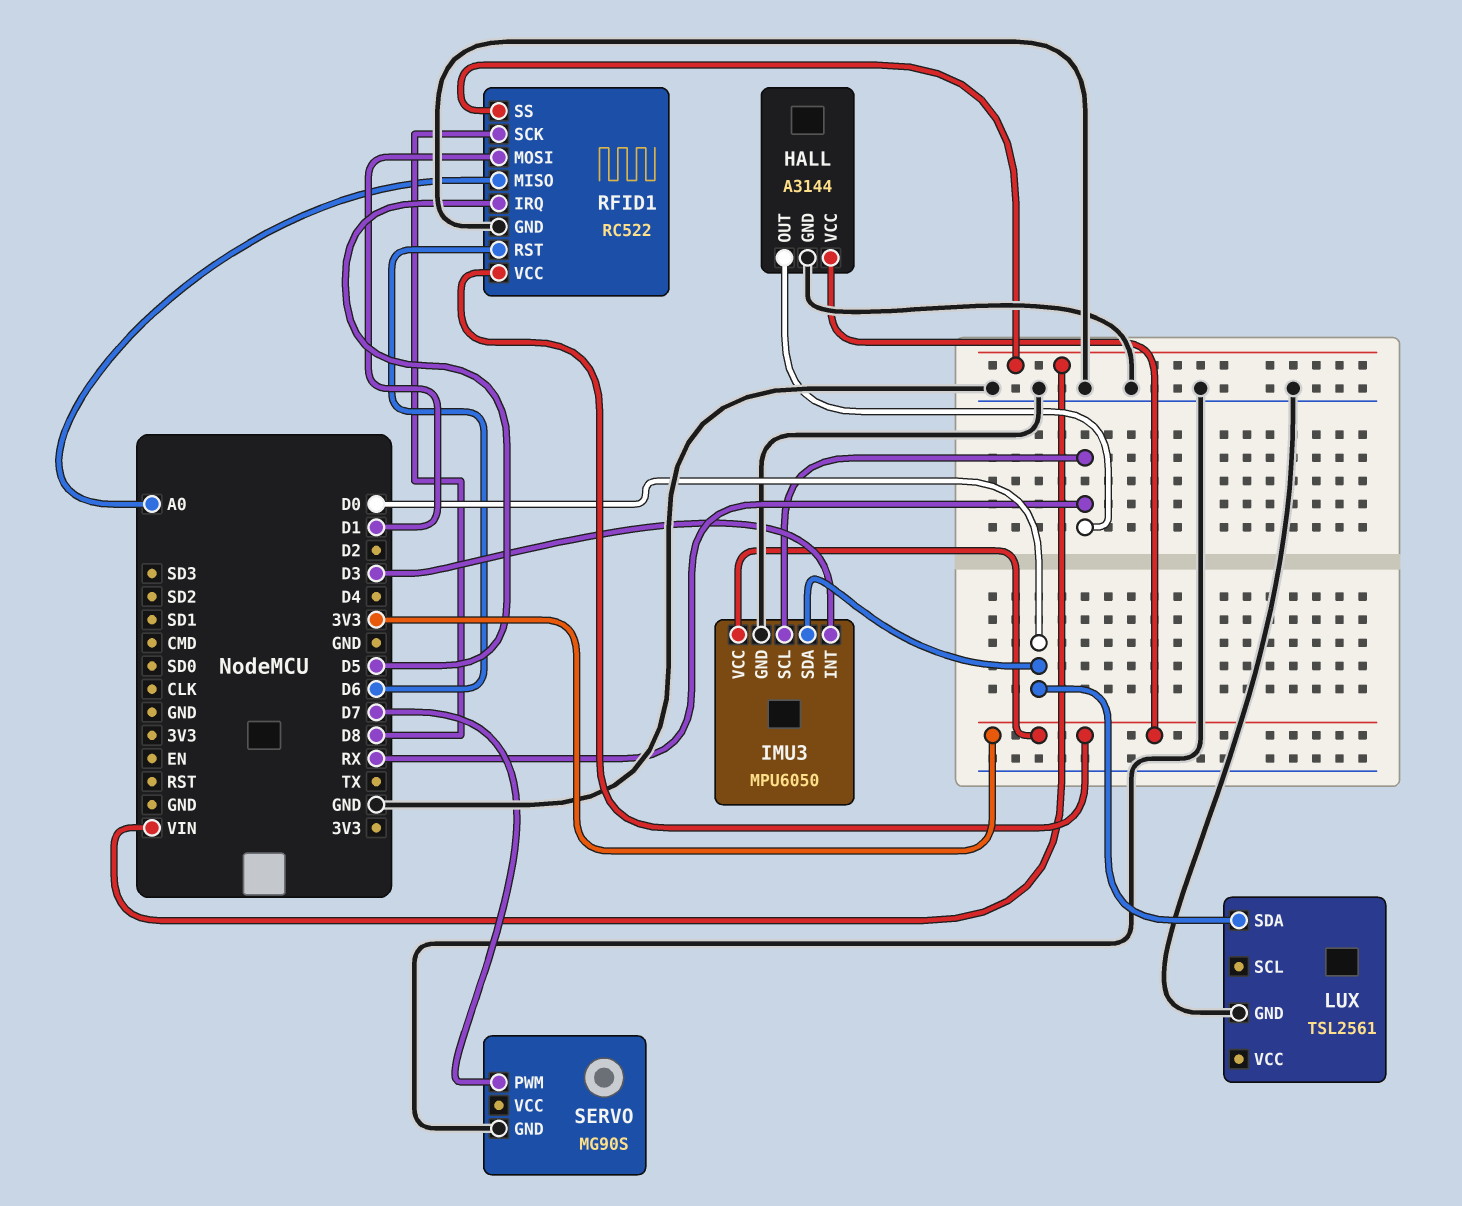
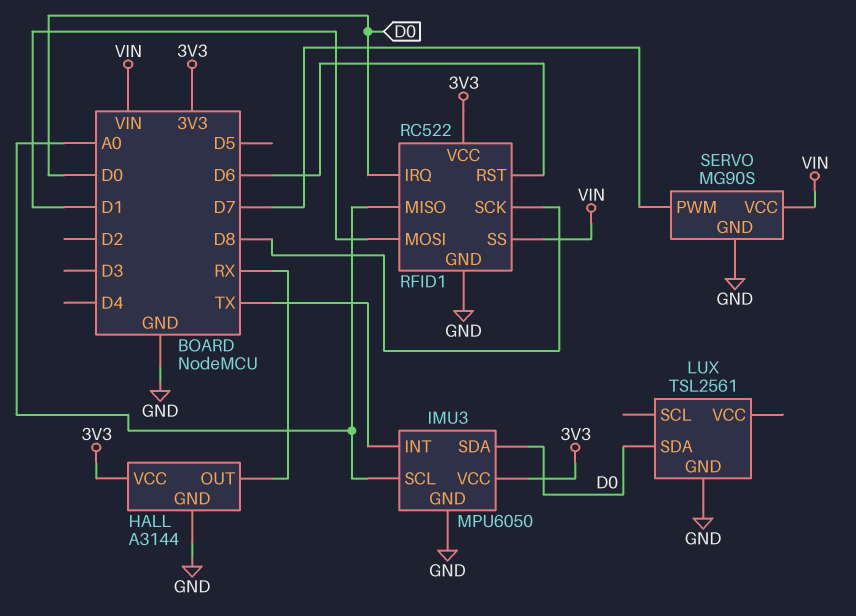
IMU3 pin INT: D3 -> TX
IMU3 pin SCL: RX -> A0
RFID1 pin IRQ: D5 -> D0
SERVO pin VCC: none -> VIN

